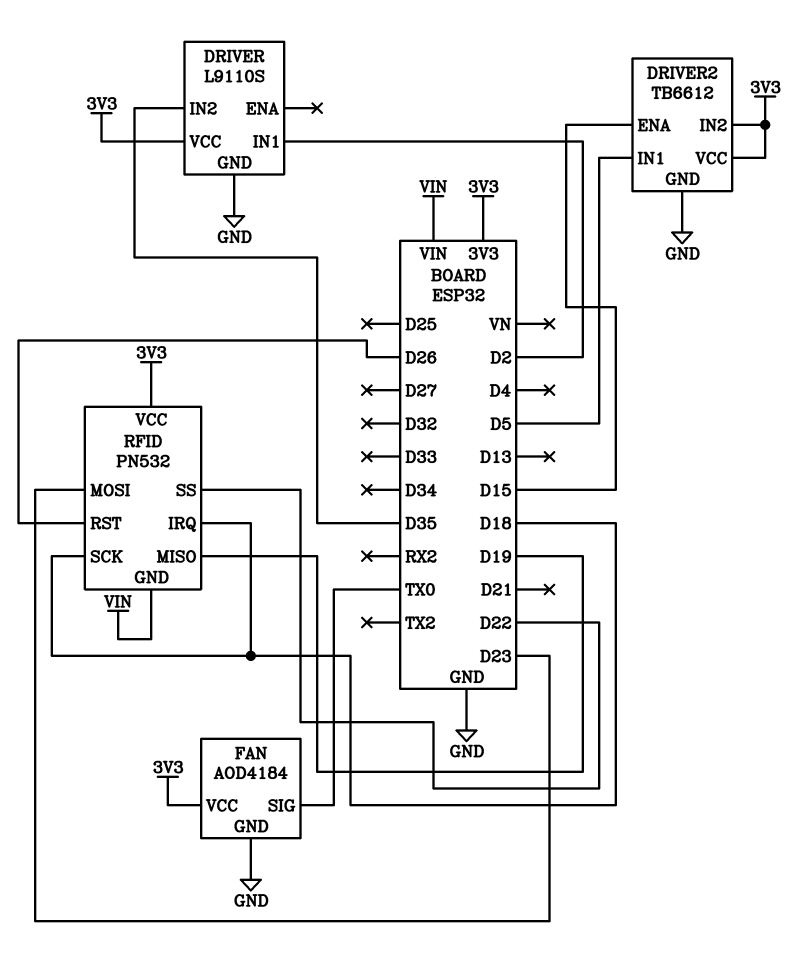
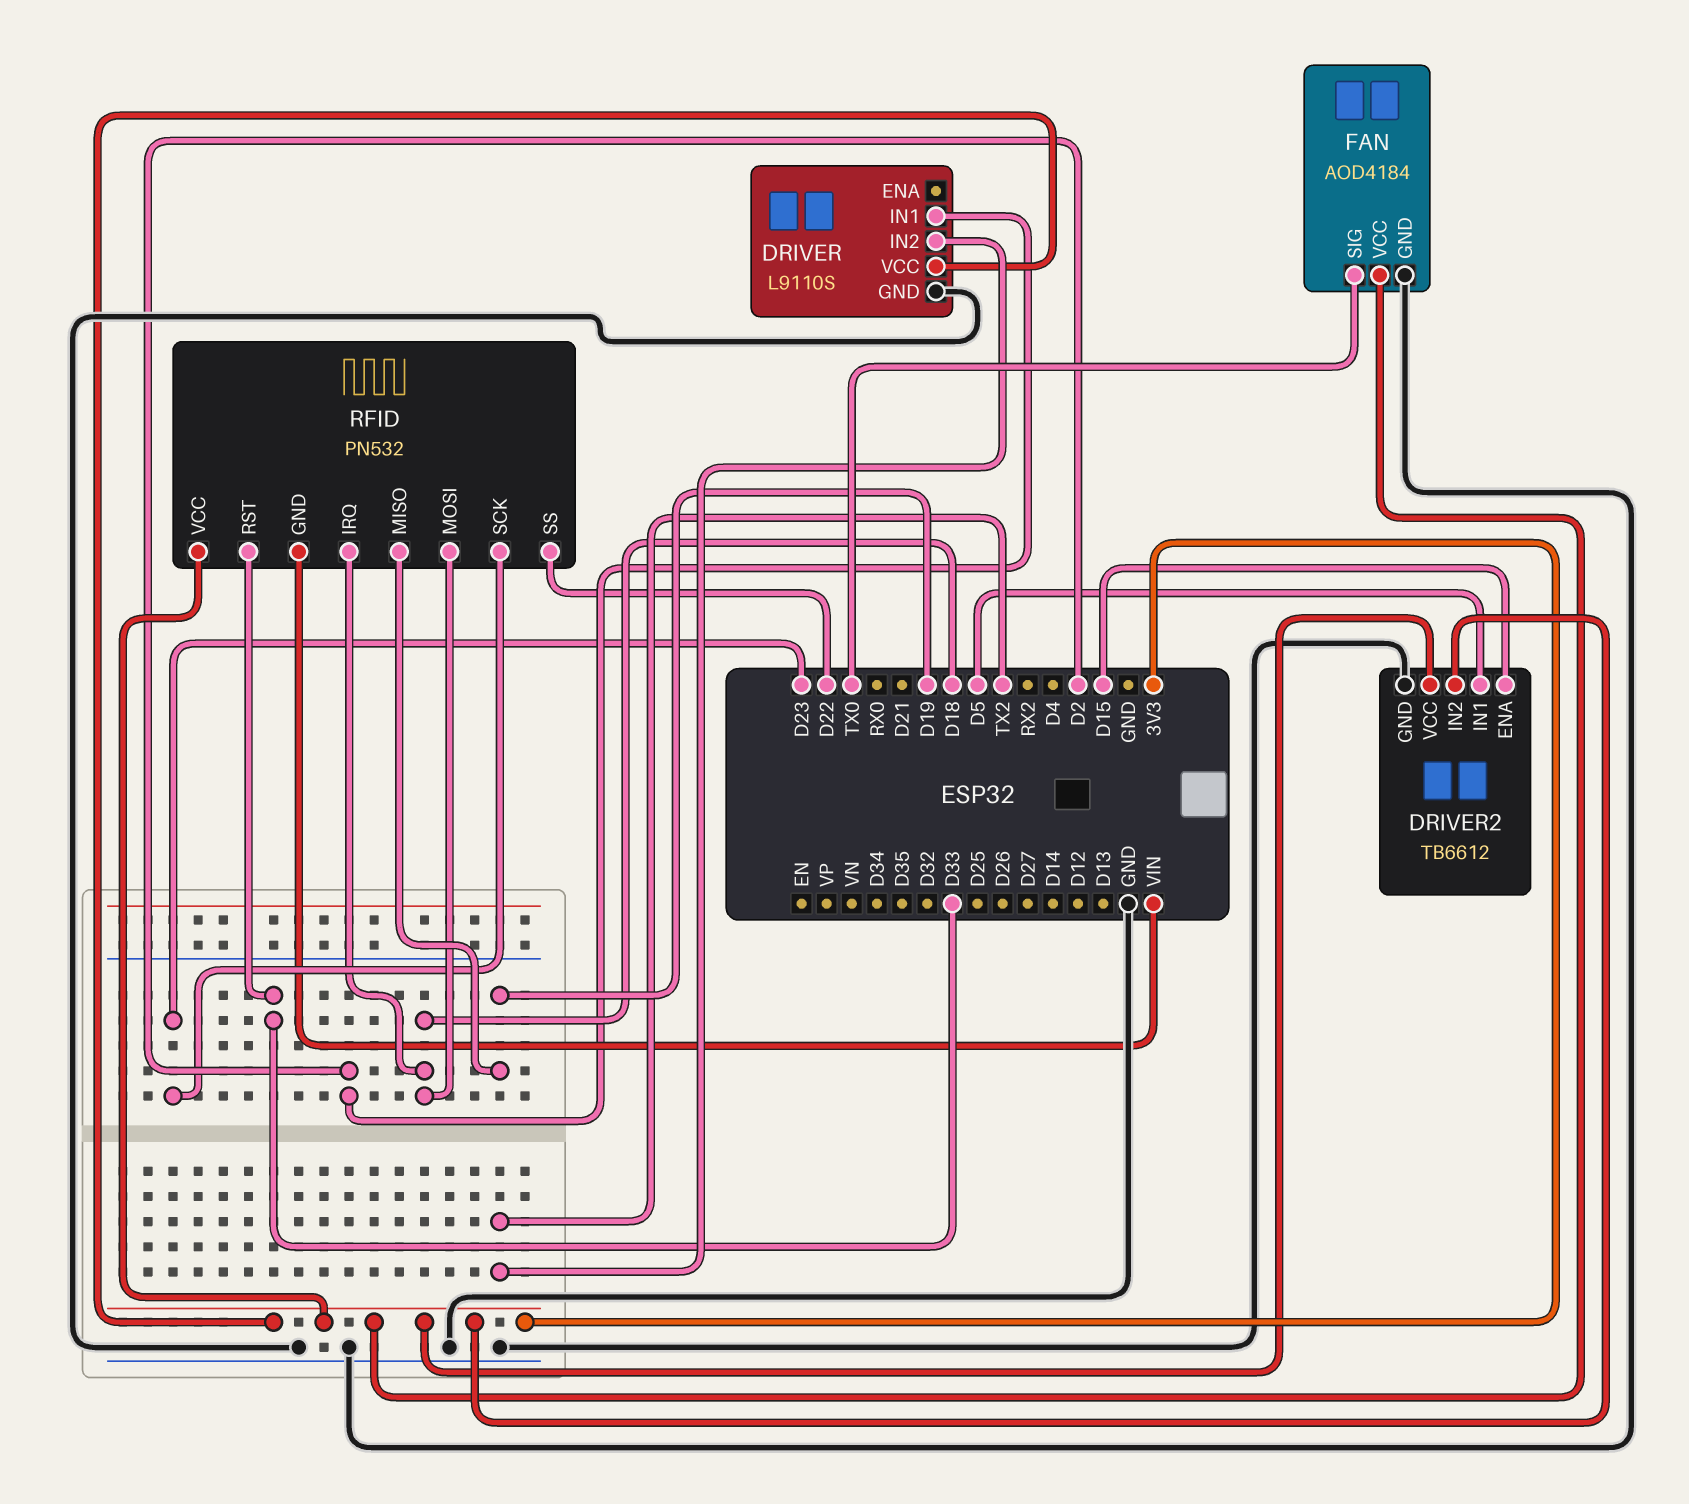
DRIVER pin IN2: D35 -> TX2
RFID pin MOSI: D23 -> D18
RFID pin RST: D26 -> D33
RFID pin SCK: D18 -> D23

